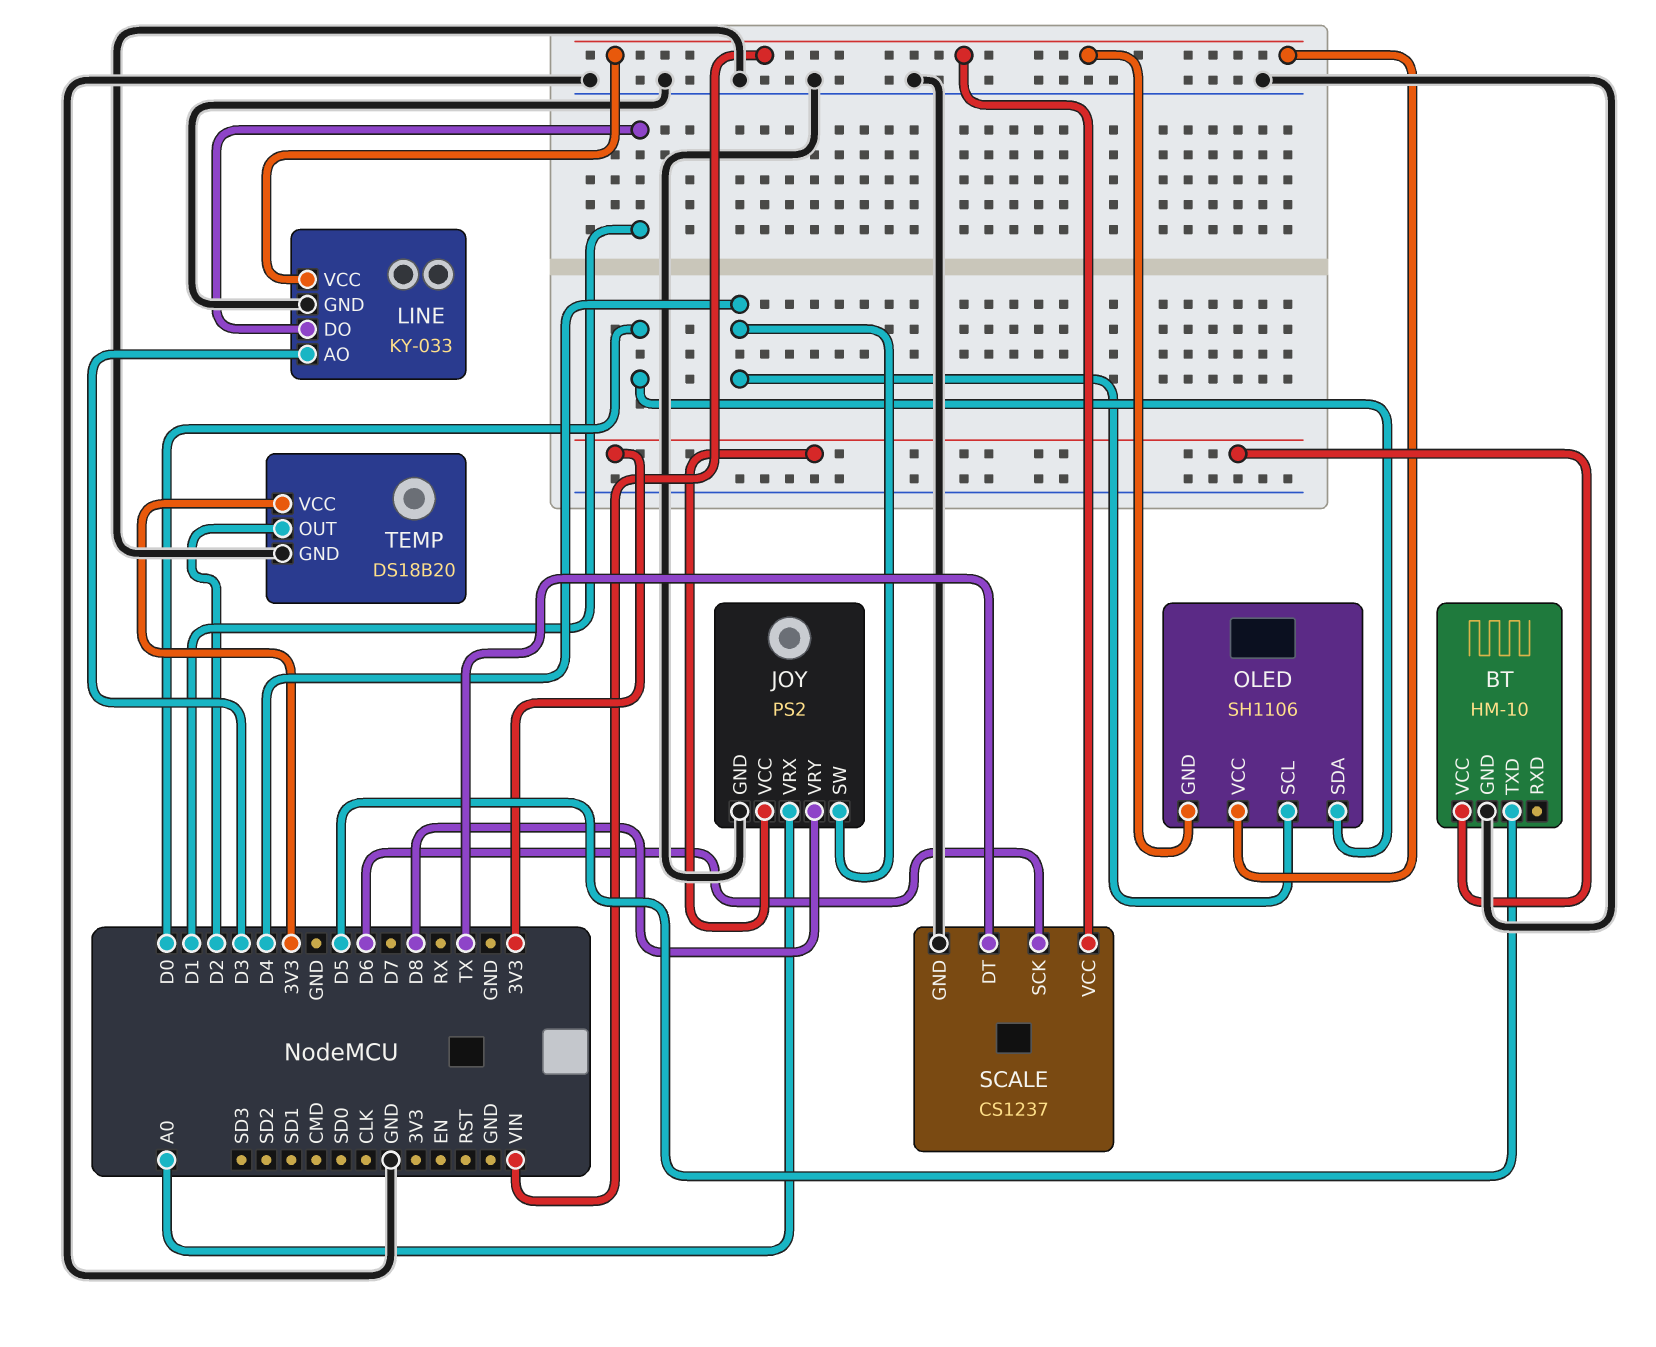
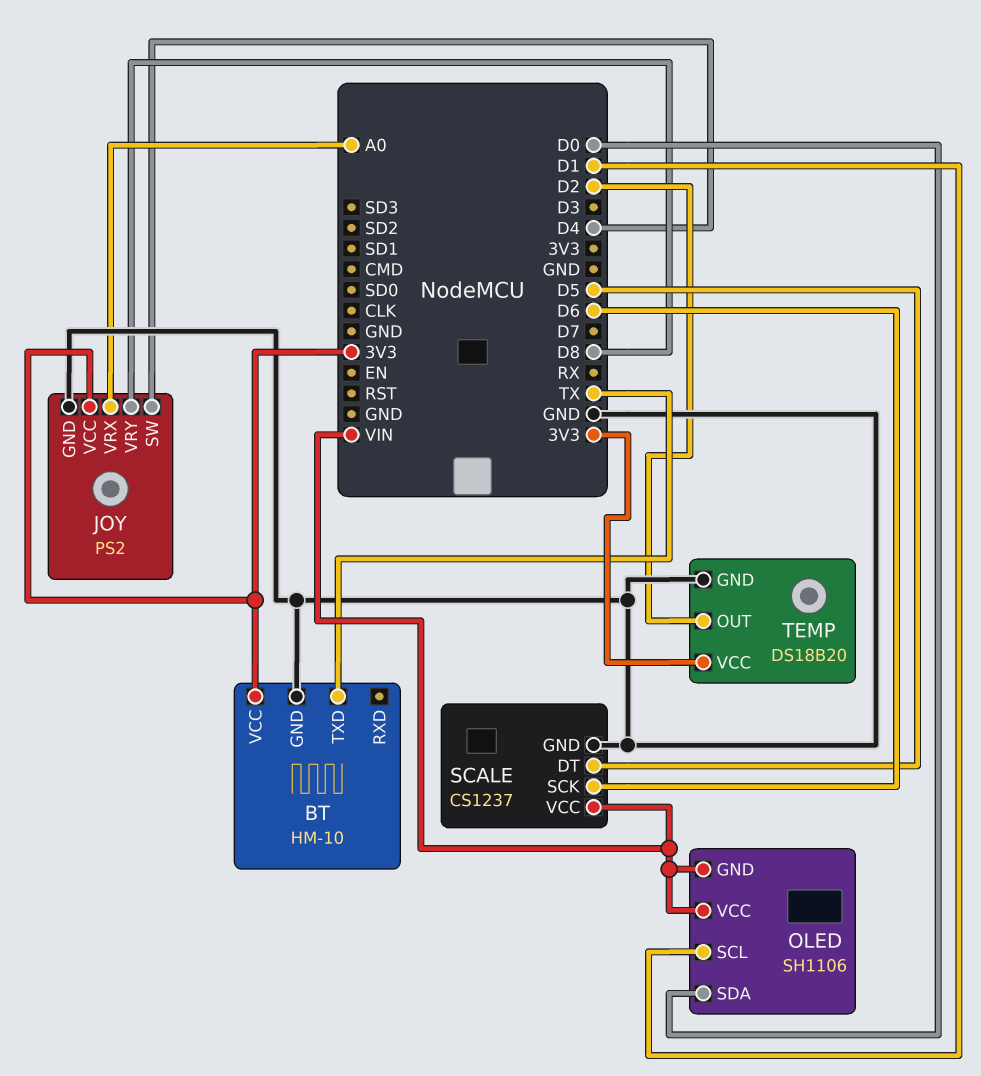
BT pin TXD: D5 -> TX
LINE: KY-033 -> none
LINE pin AO: D3 -> none
LINE pin DO: D1 -> none
LINE pin GND: GND -> none
LINE pin VCC: VIN -> none
OLED pin SCL: D4 -> D1
SCALE pin DT: TX -> D5

